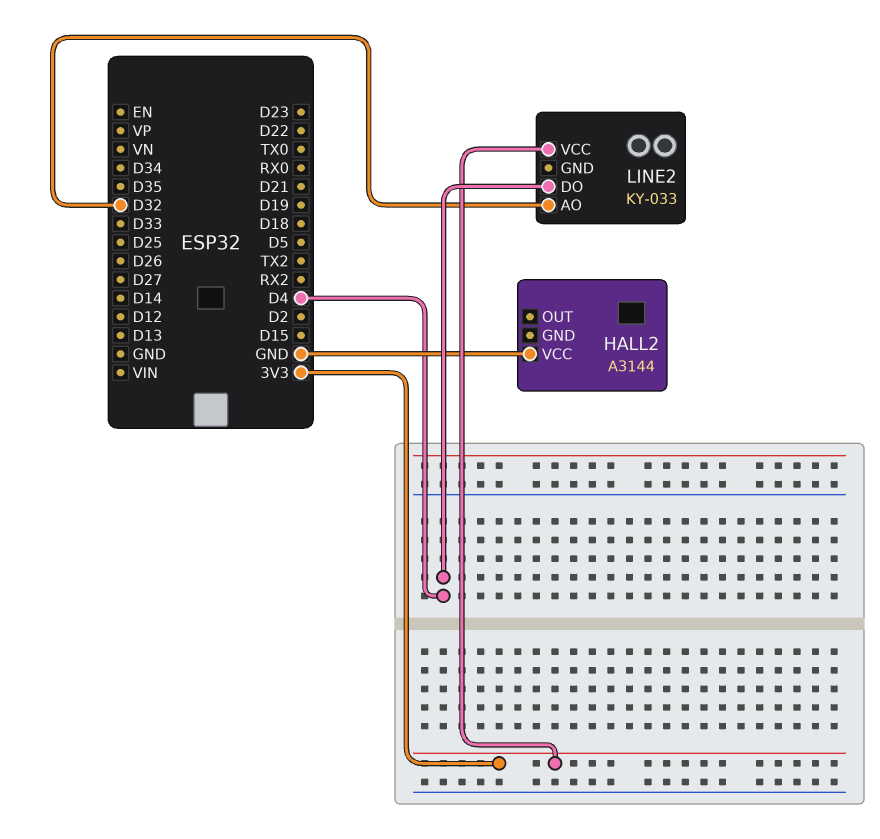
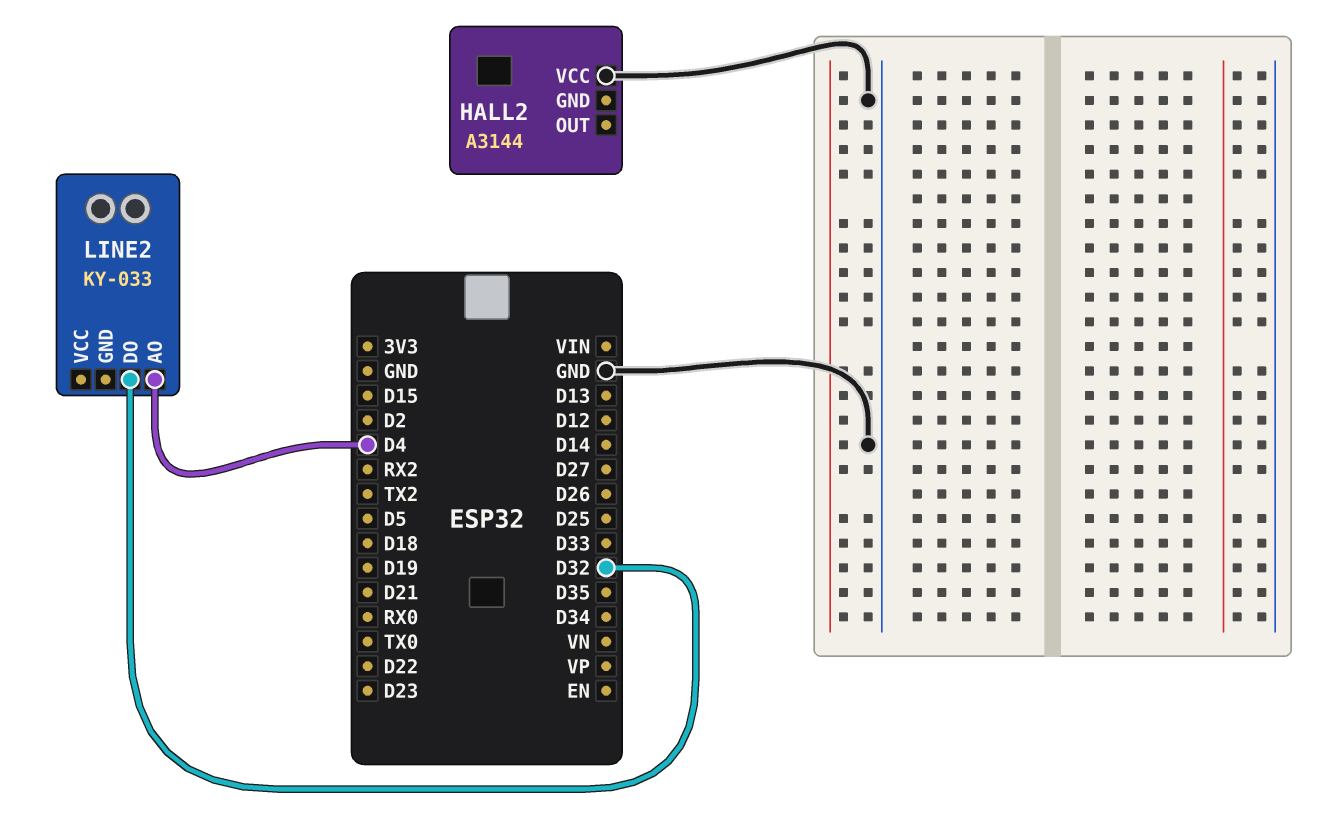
LINE2 pin AO: D32 -> D4
LINE2 pin DO: D4 -> D32
LINE2 pin VCC: 3V3 -> none

